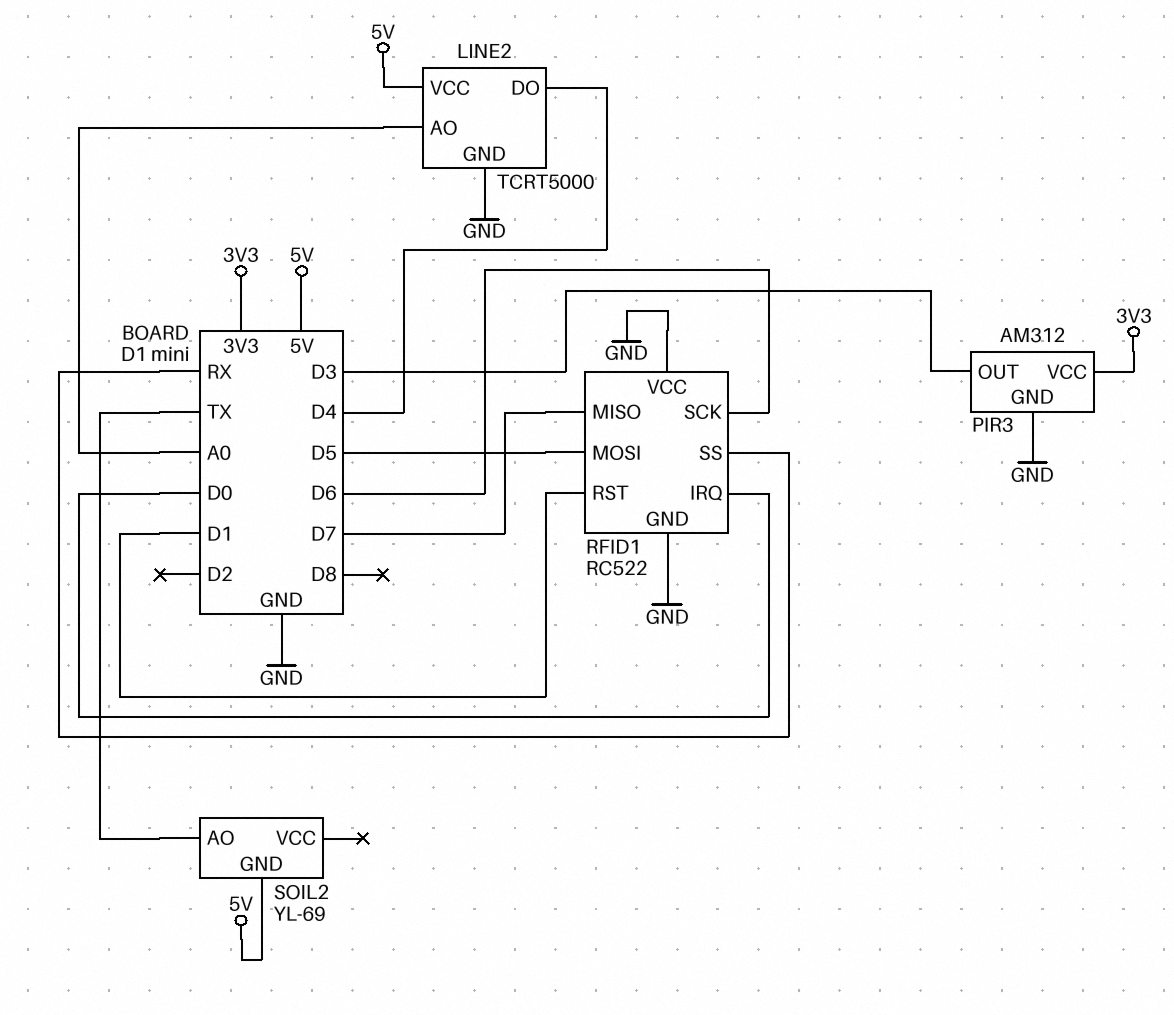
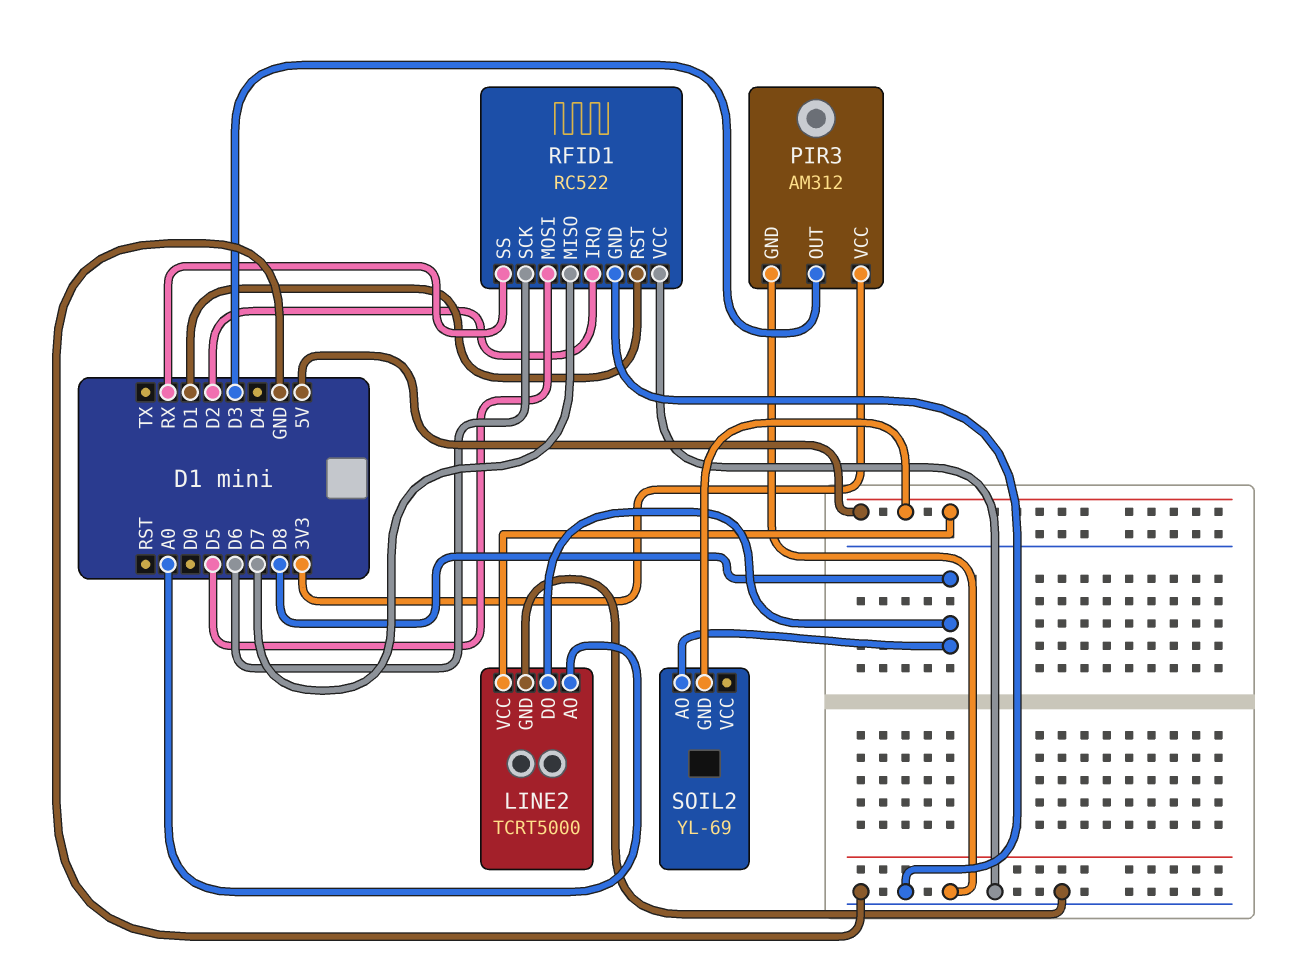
LINE2 pin DO: D4 -> D8
RFID1 pin IRQ: D0 -> D2
SOIL2 pin AO: TX -> D8

